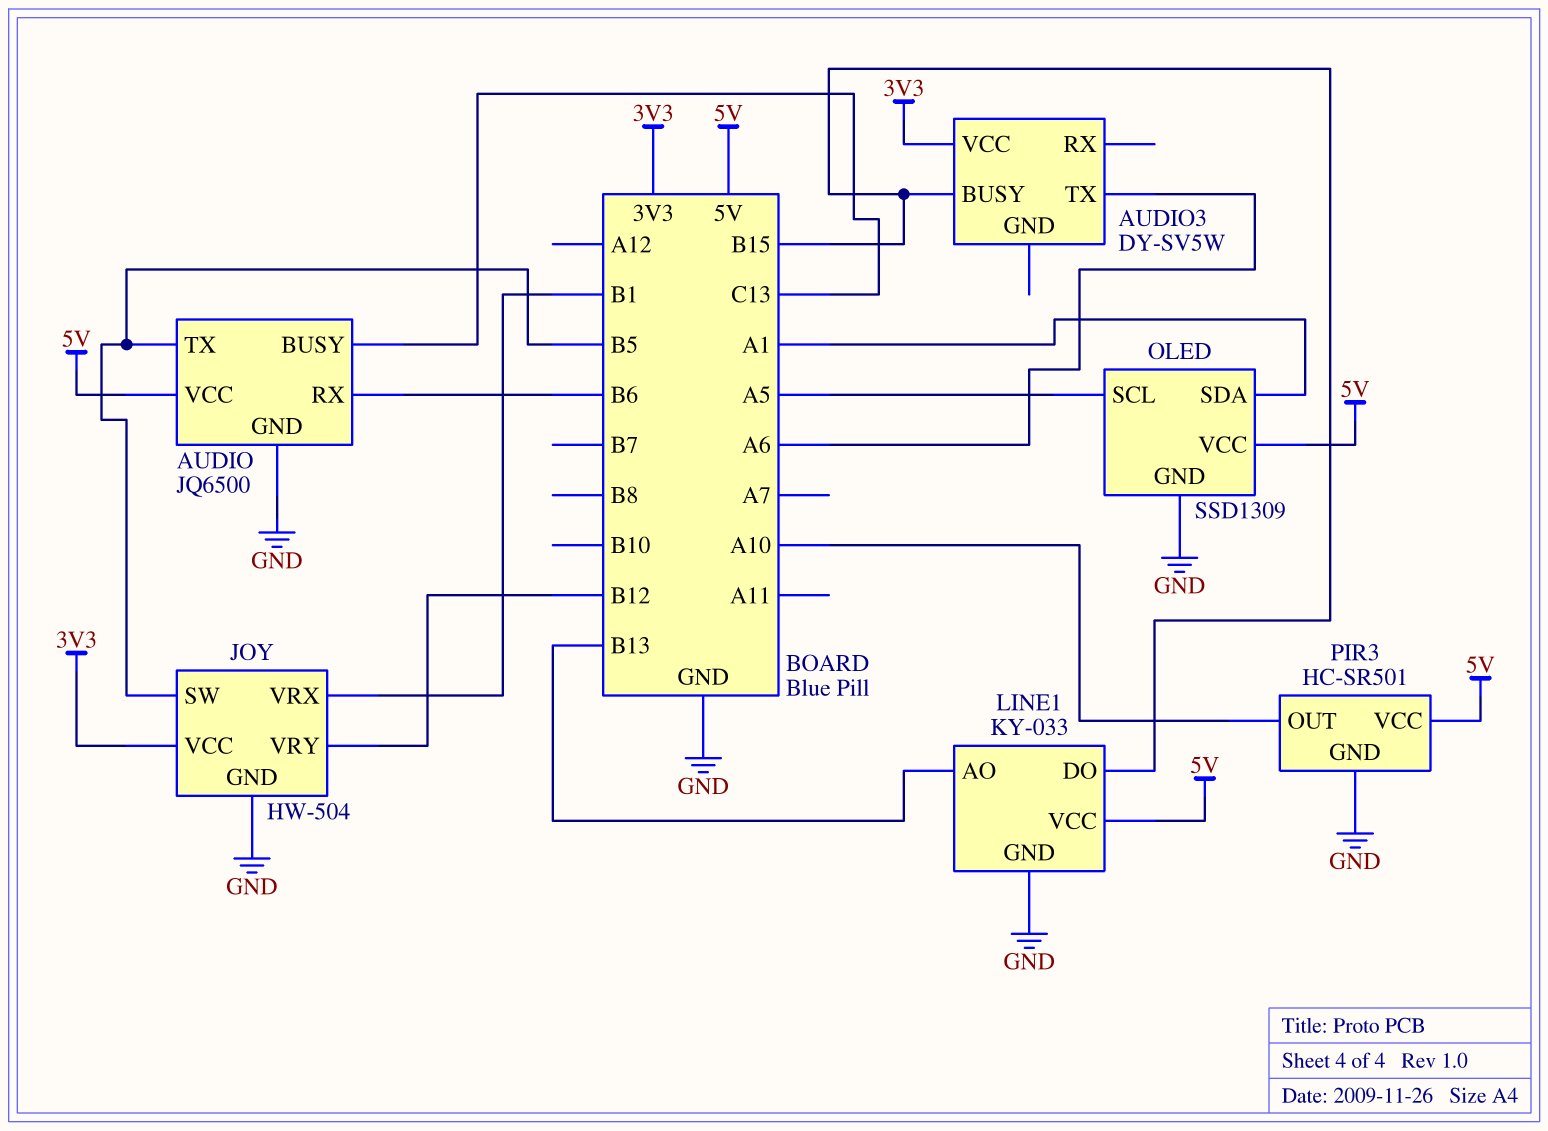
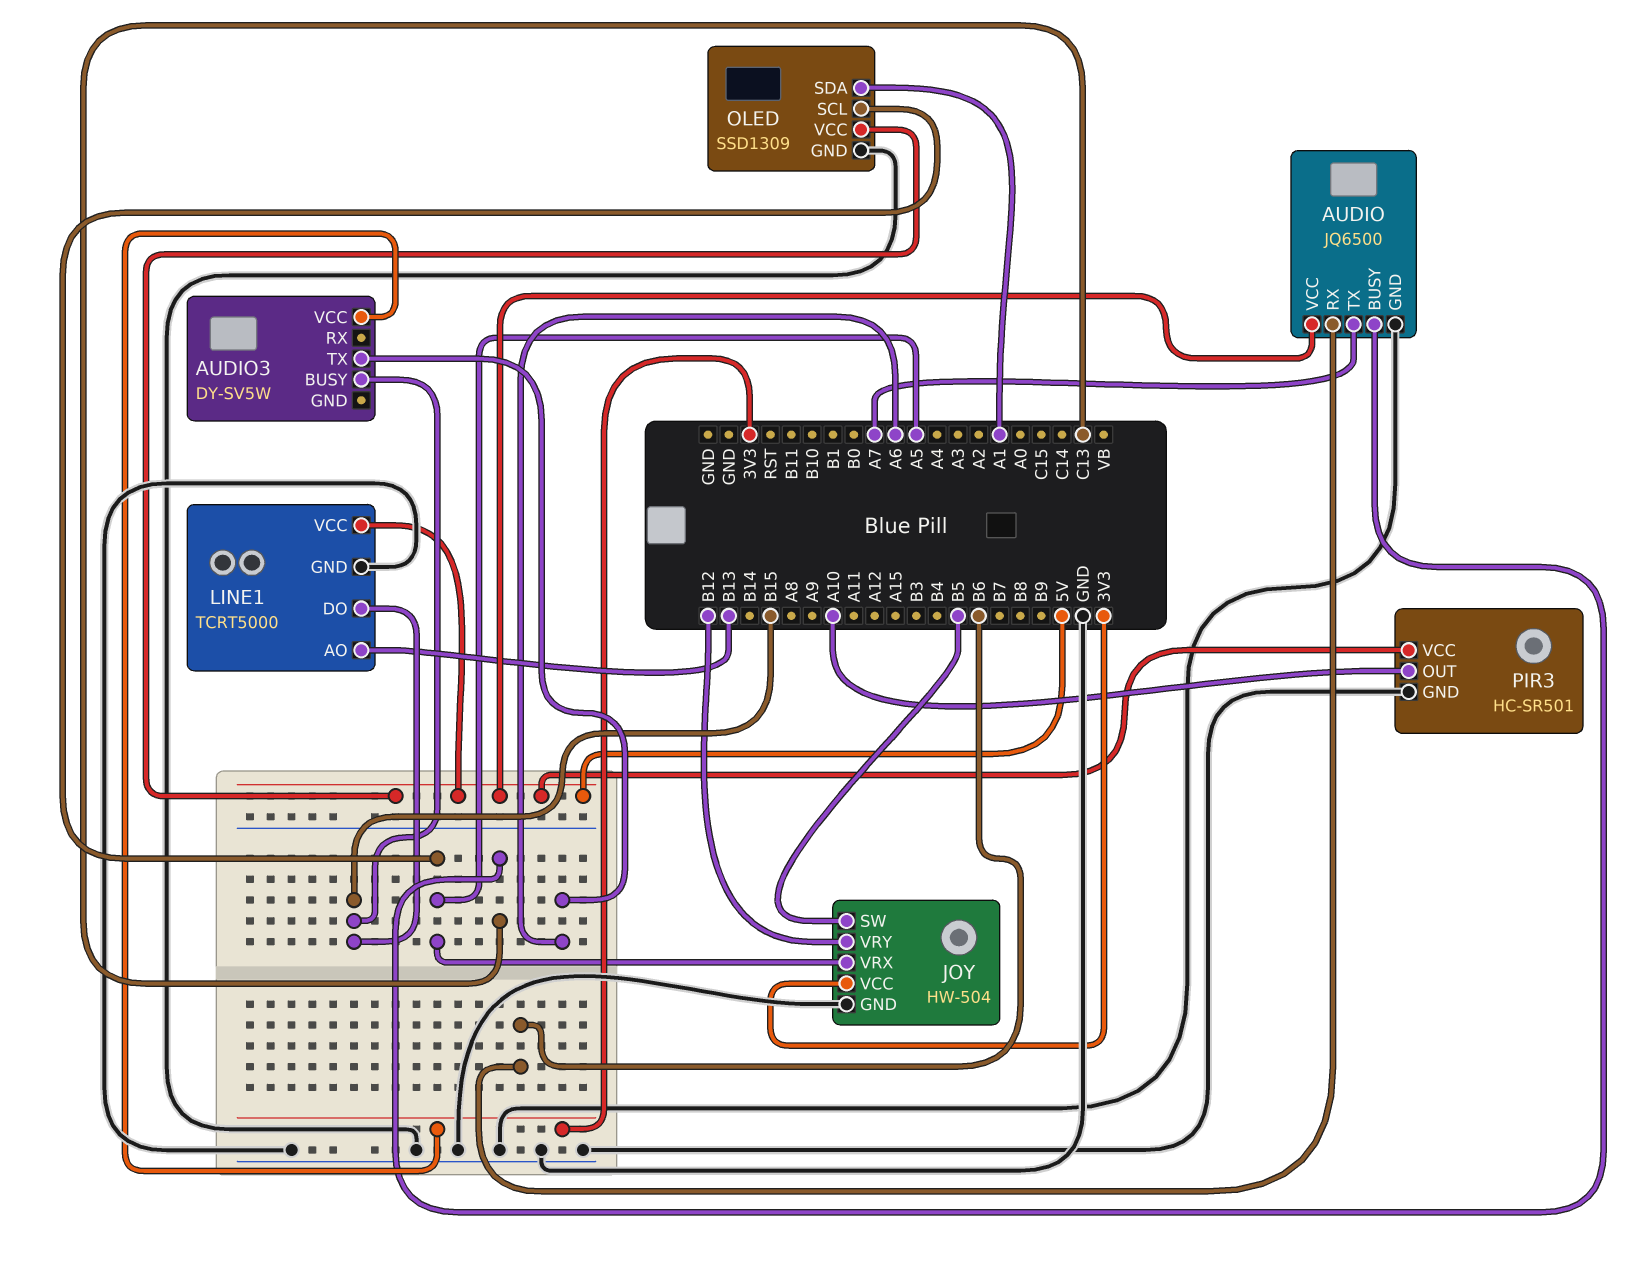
AUDIO pin TX: B5 -> A7
JOY pin VRX: B1 -> A5
LINE1: KY-033 -> TCRT5000

